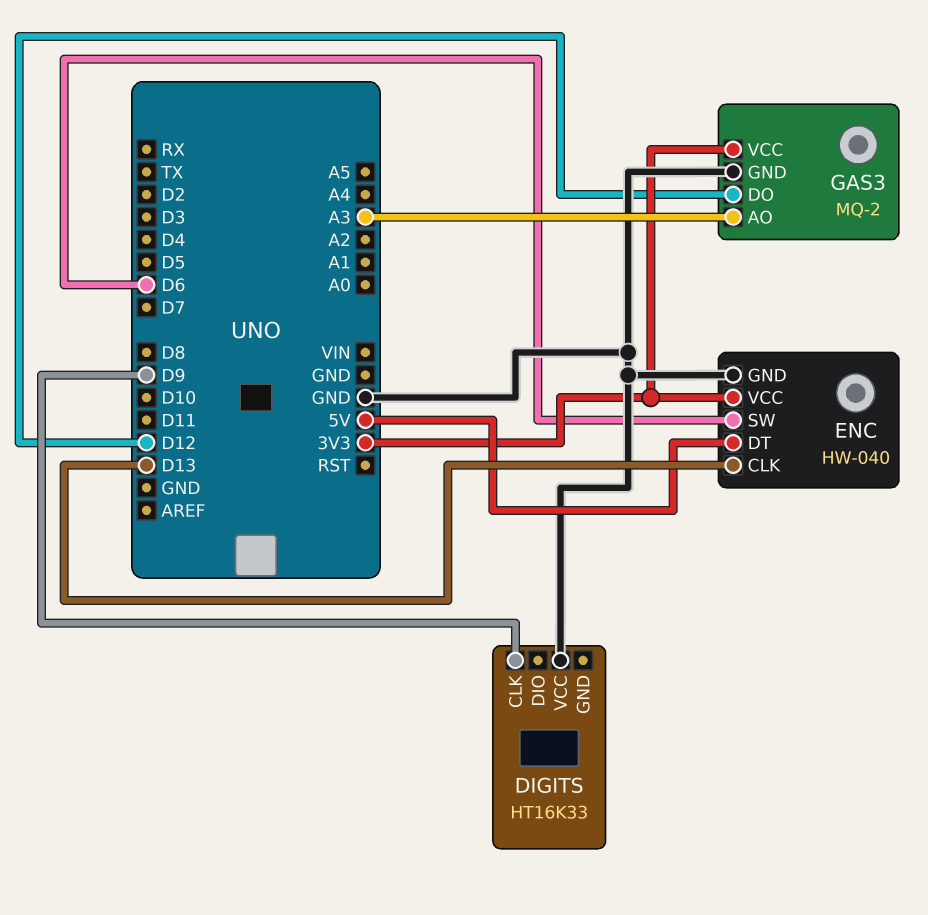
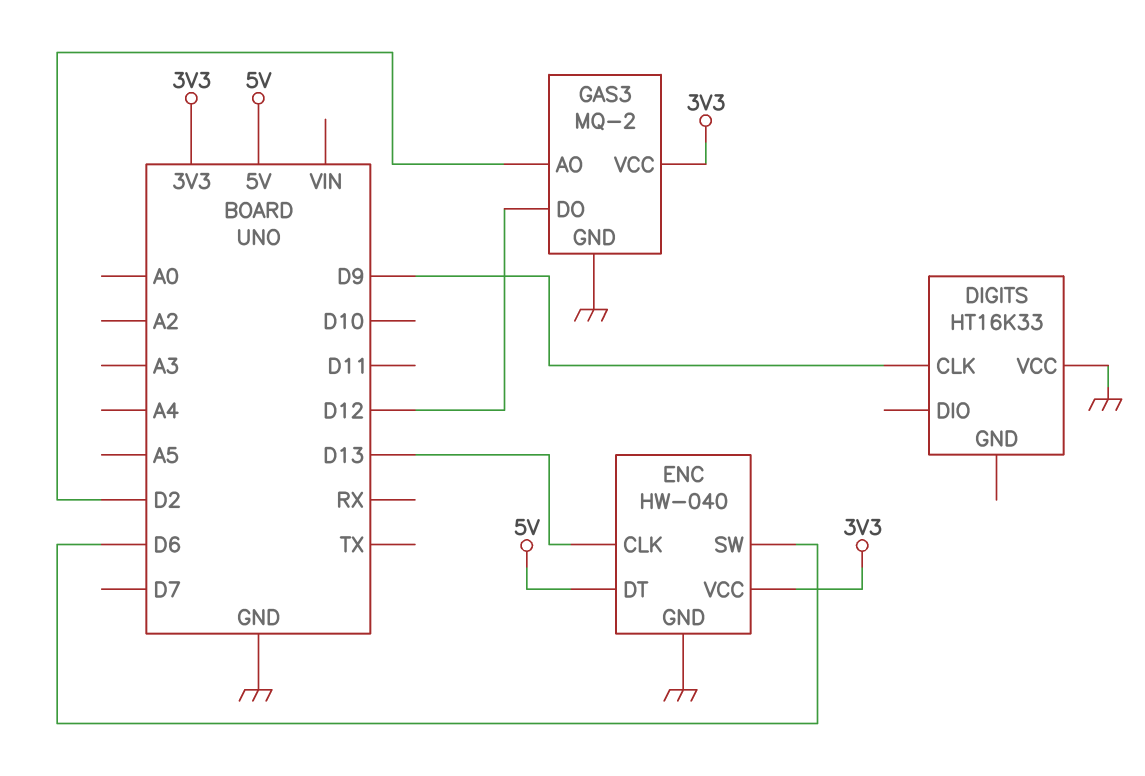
GAS3 pin AO: A3 -> D2

